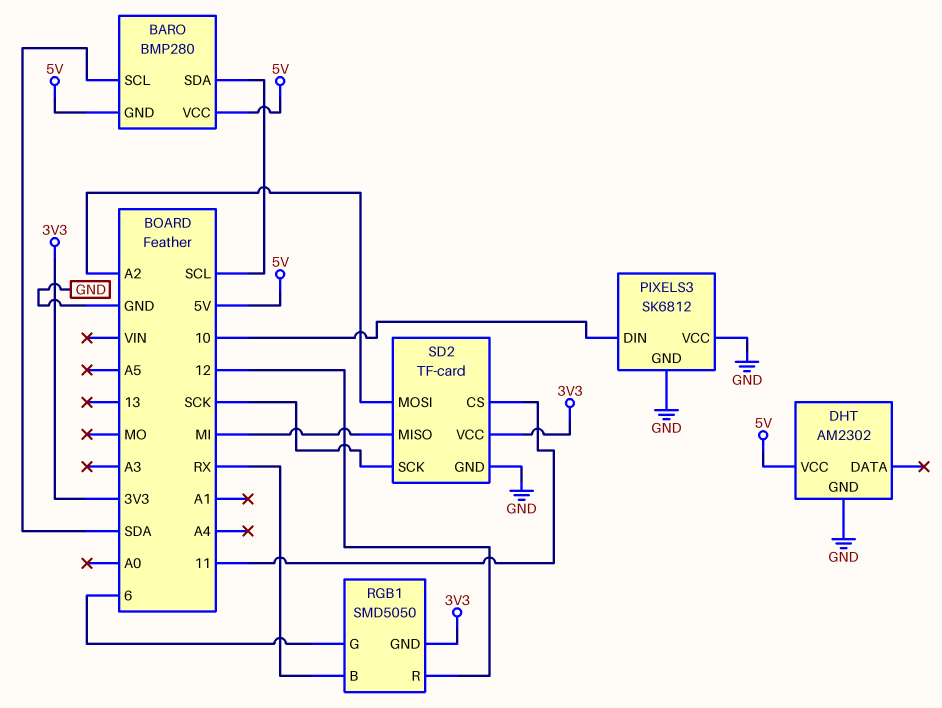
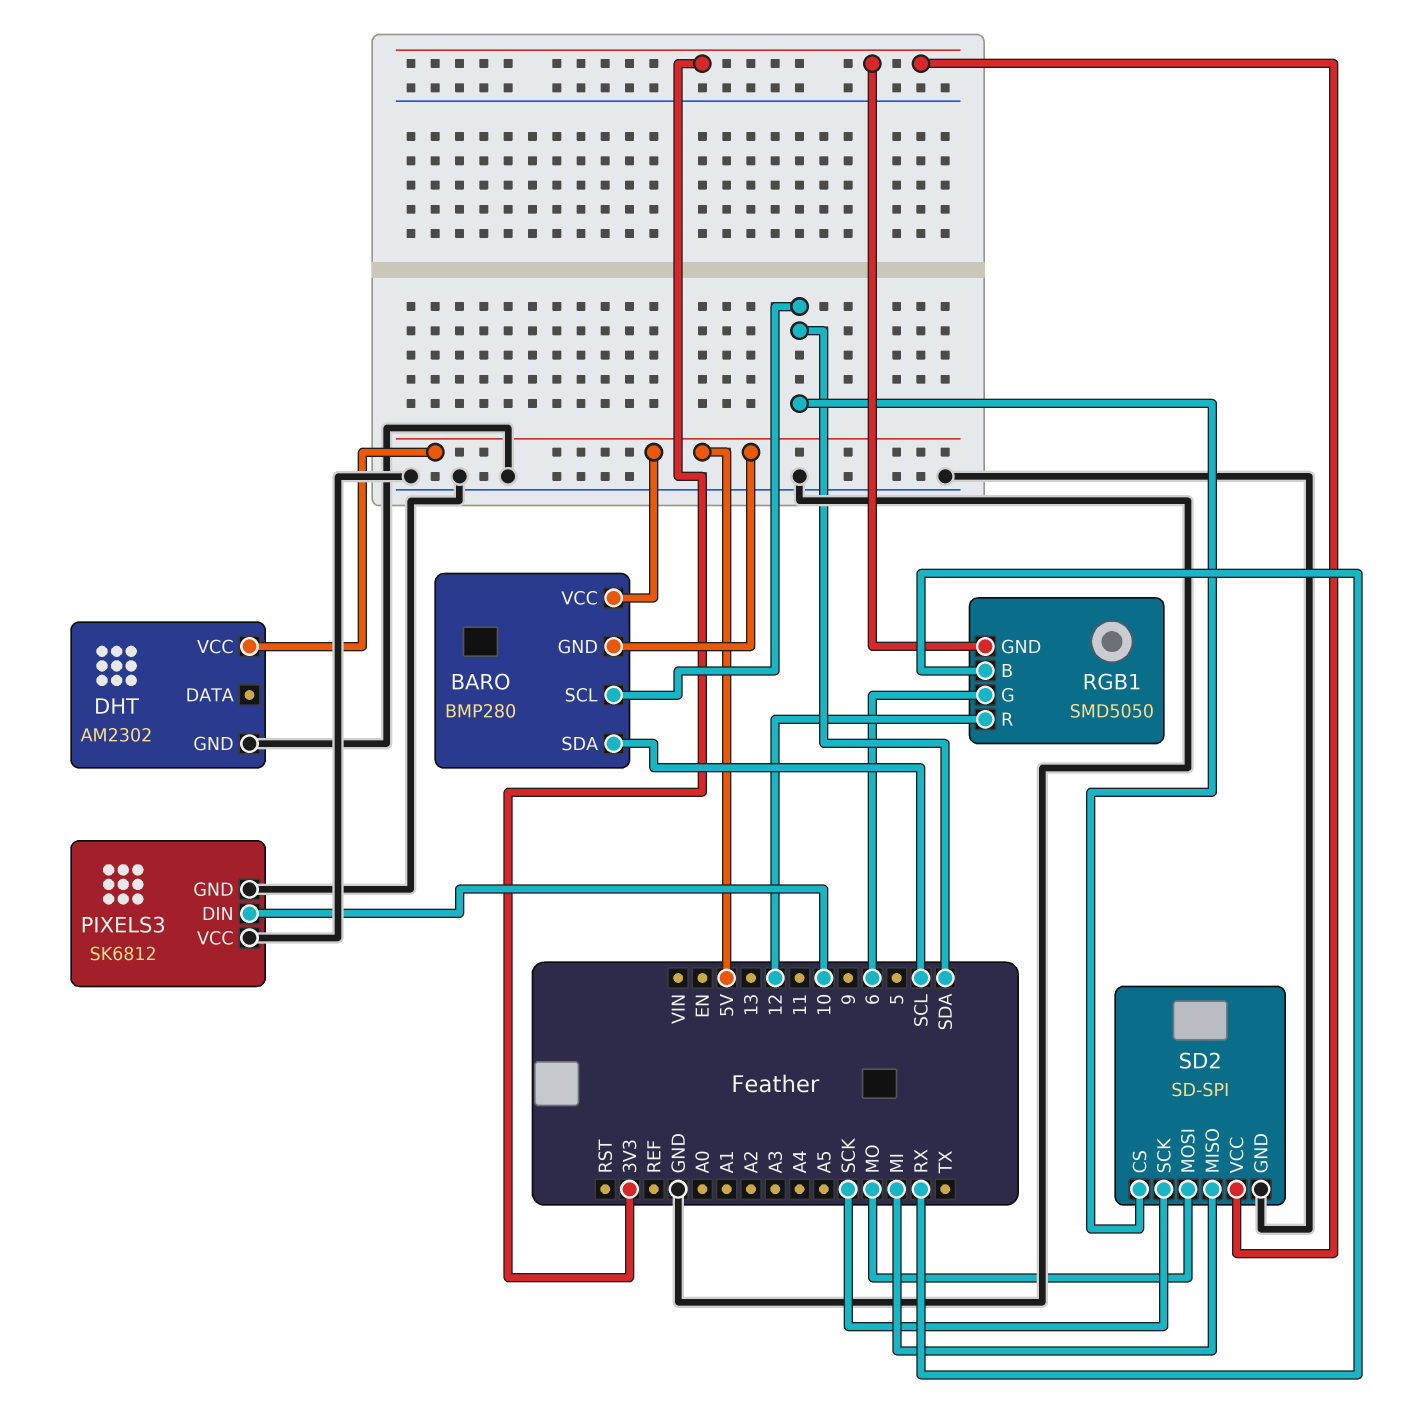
SD2: TF-card -> SD-SPI
SD2 pin CS: 11 -> SDA
SD2 pin MOSI: A2 -> MO

